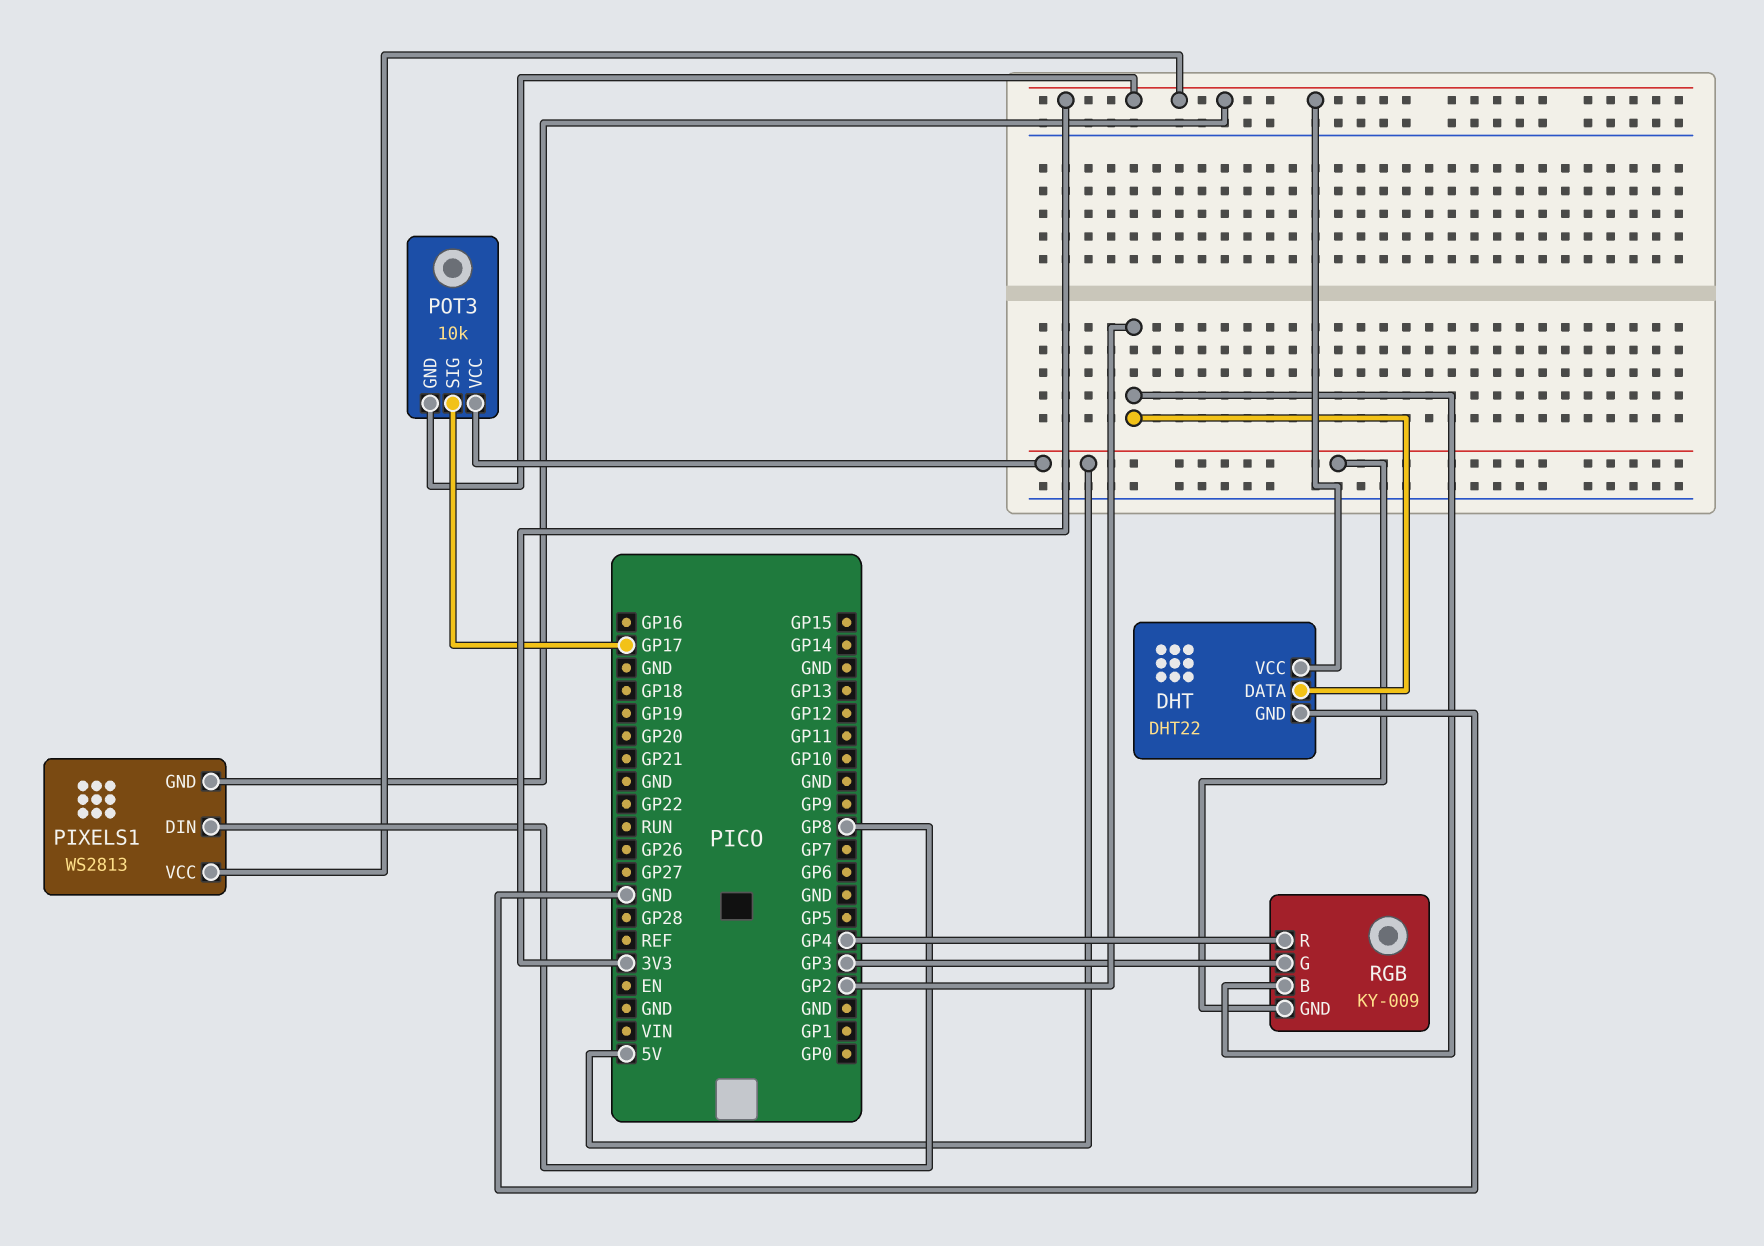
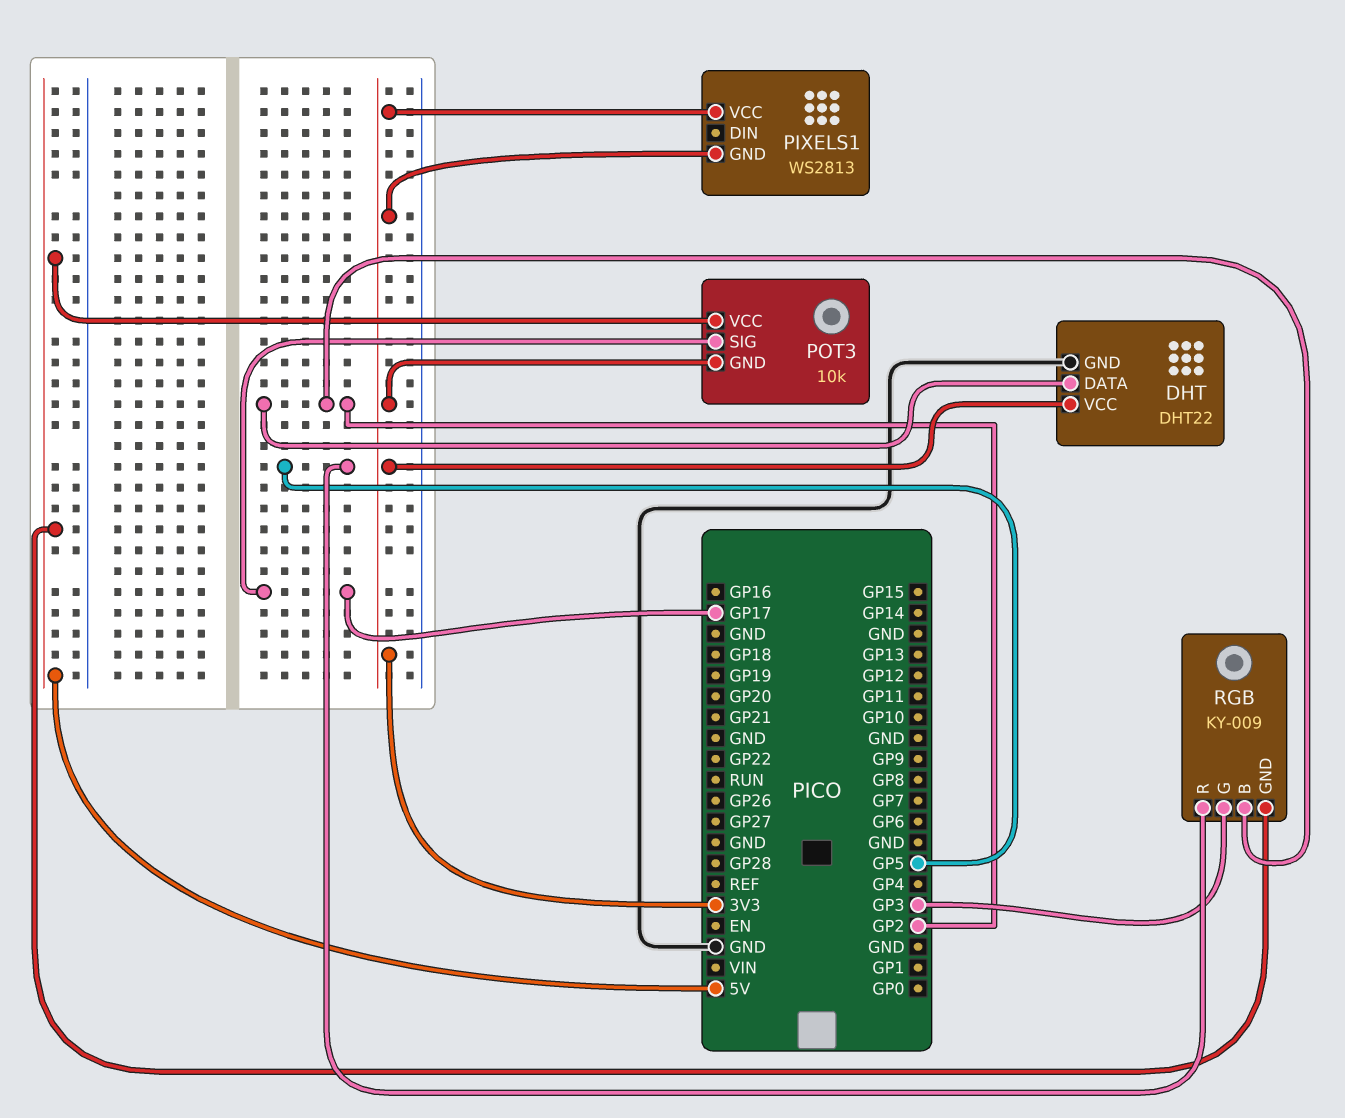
PIXELS1 pin DIN: GP8 -> none
RGB pin R: GP4 -> GP5

